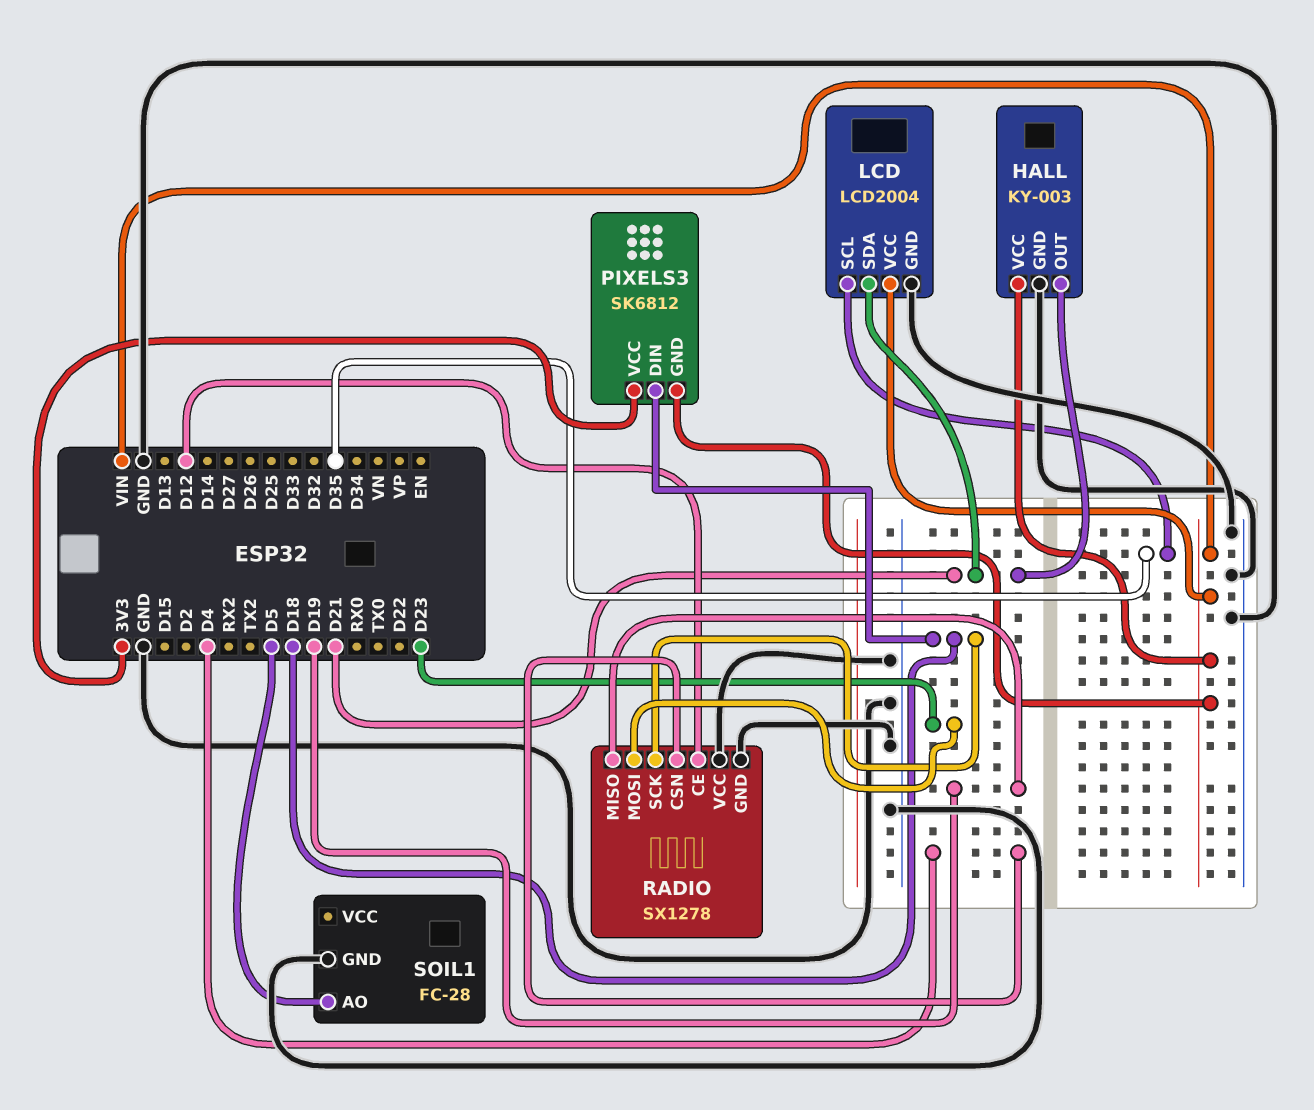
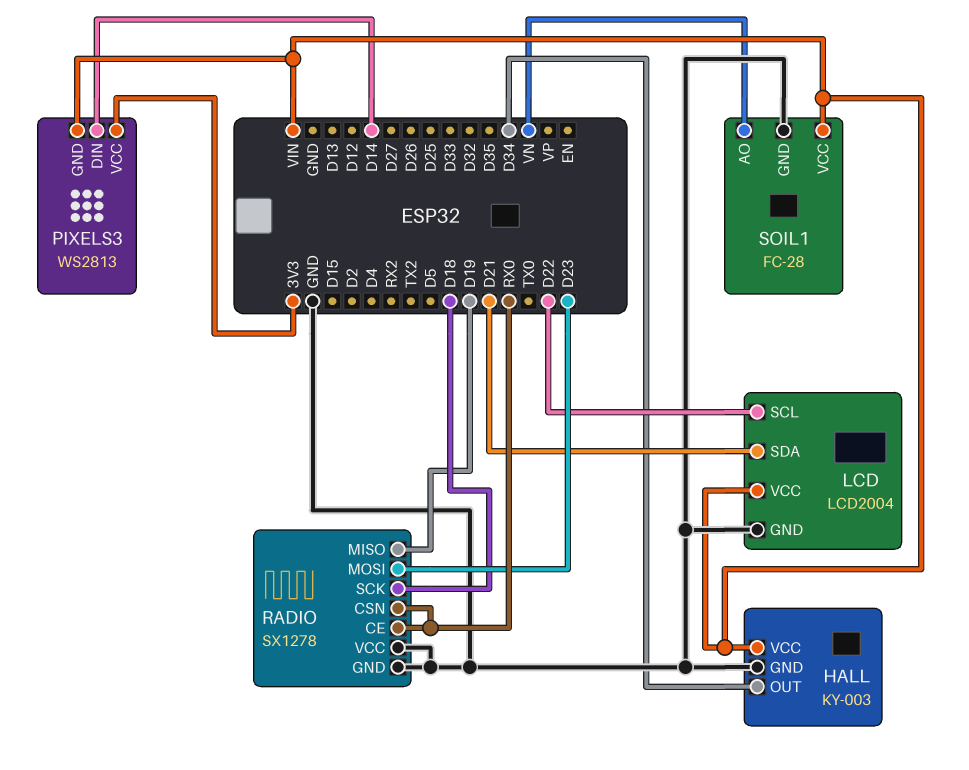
HALL pin OUT: D21 -> D34
LCD pin SCL: D35 -> D22
PIXELS3: SK6812 -> WS2813
PIXELS3 pin DIN: D18 -> D14
RADIO pin CE: D12 -> RX0
RADIO pin CSN: D4 -> RX0
SOIL1 pin AO: D5 -> VN
SOIL1 pin VCC: none -> VIN

